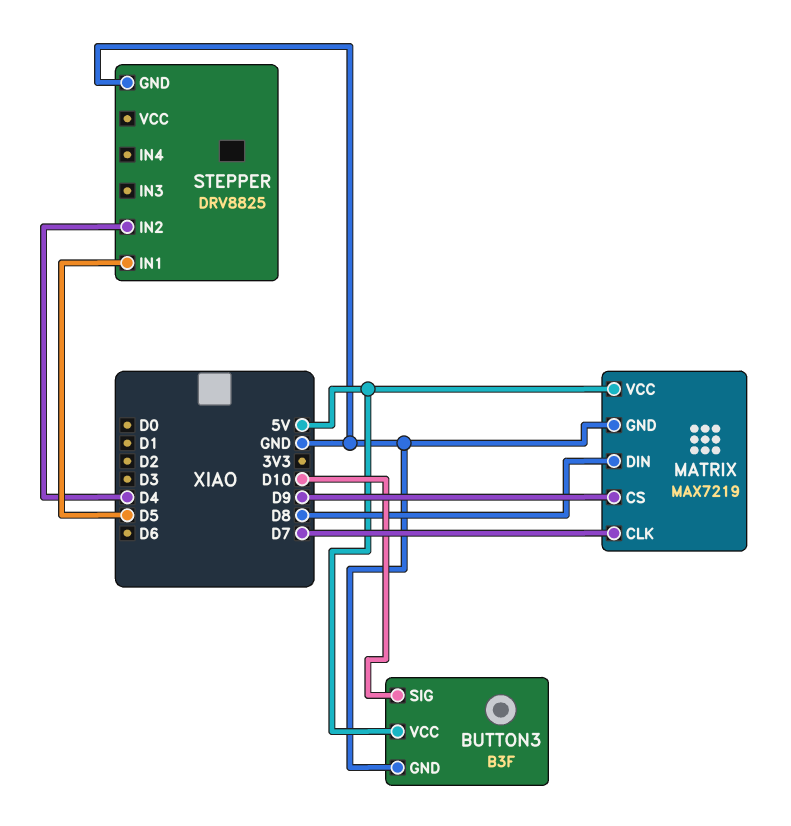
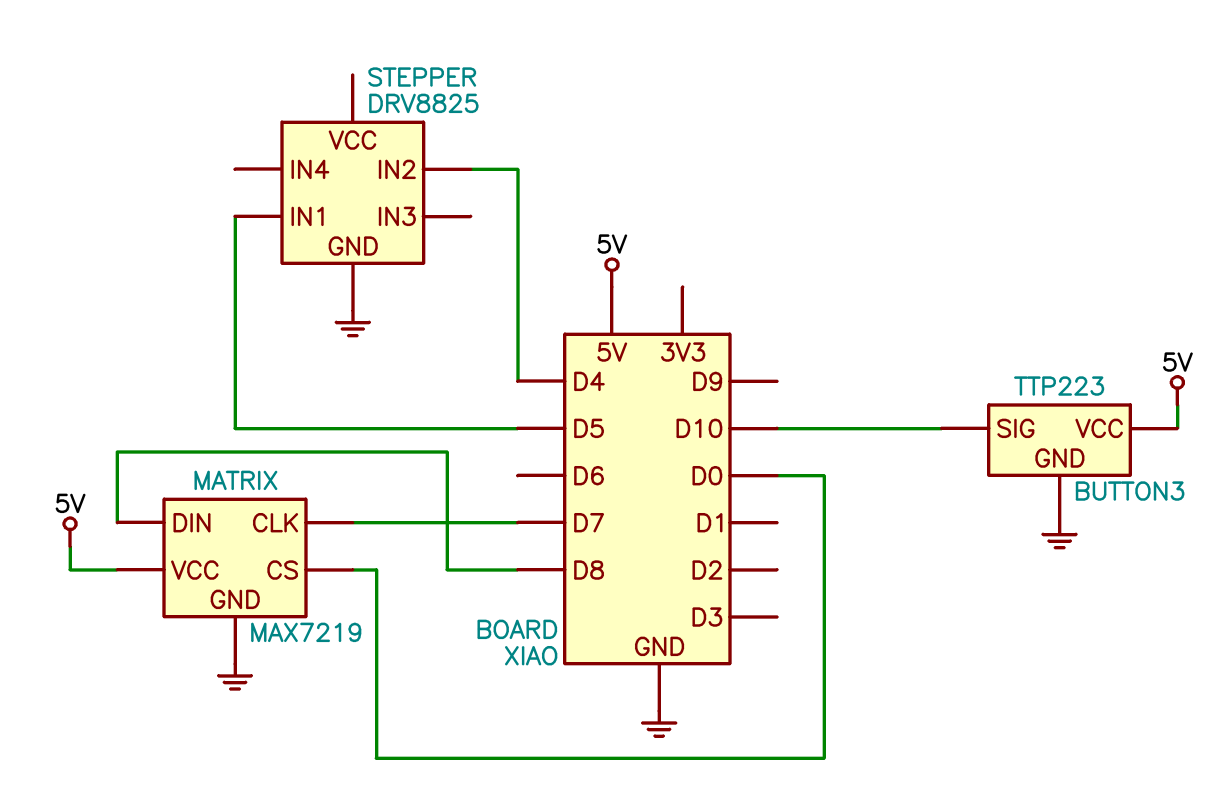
BUTTON3: B3F -> TTP223
MATRIX pin CS: D9 -> D0

